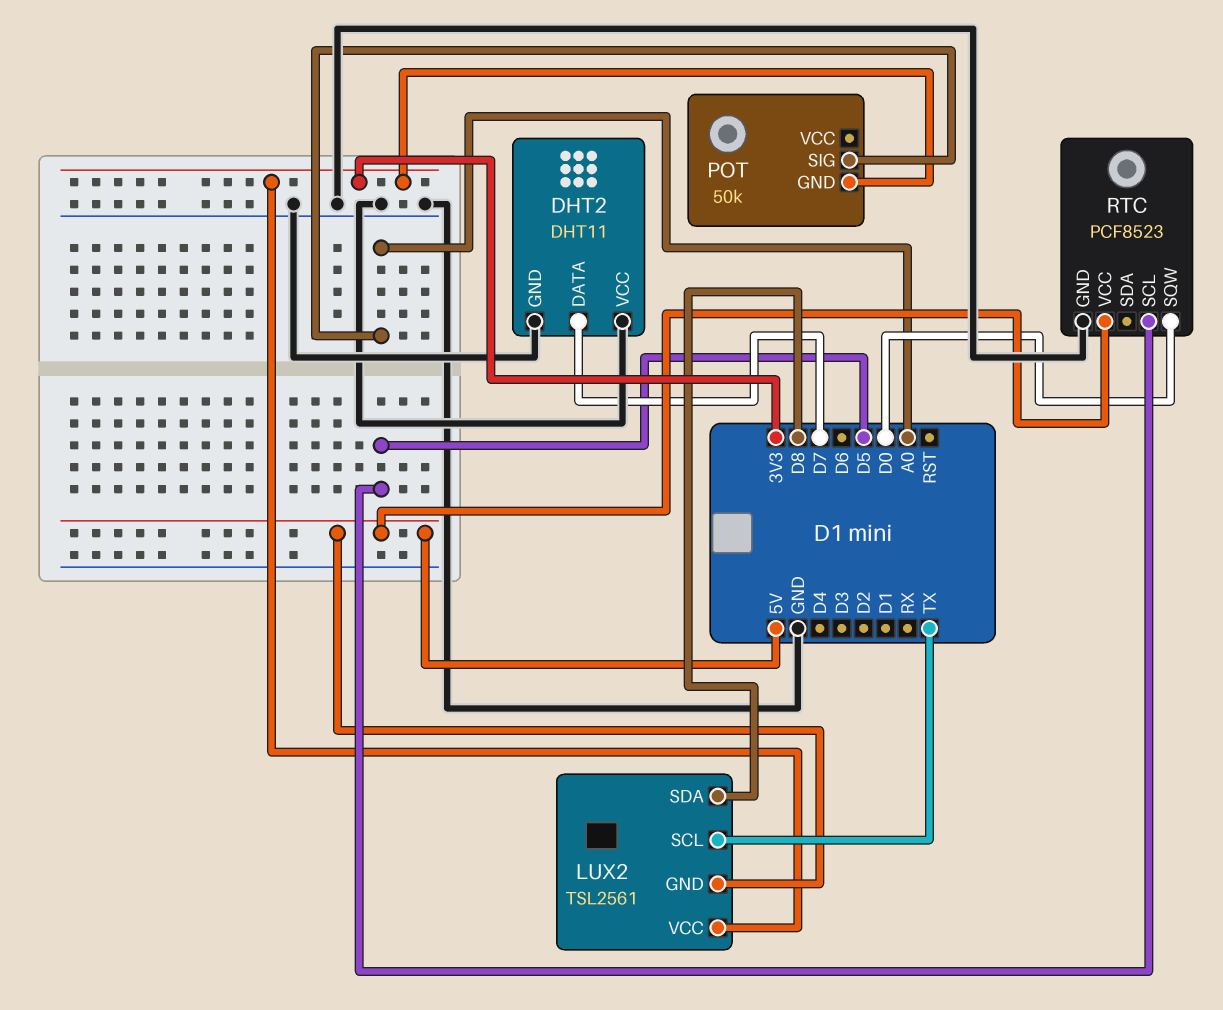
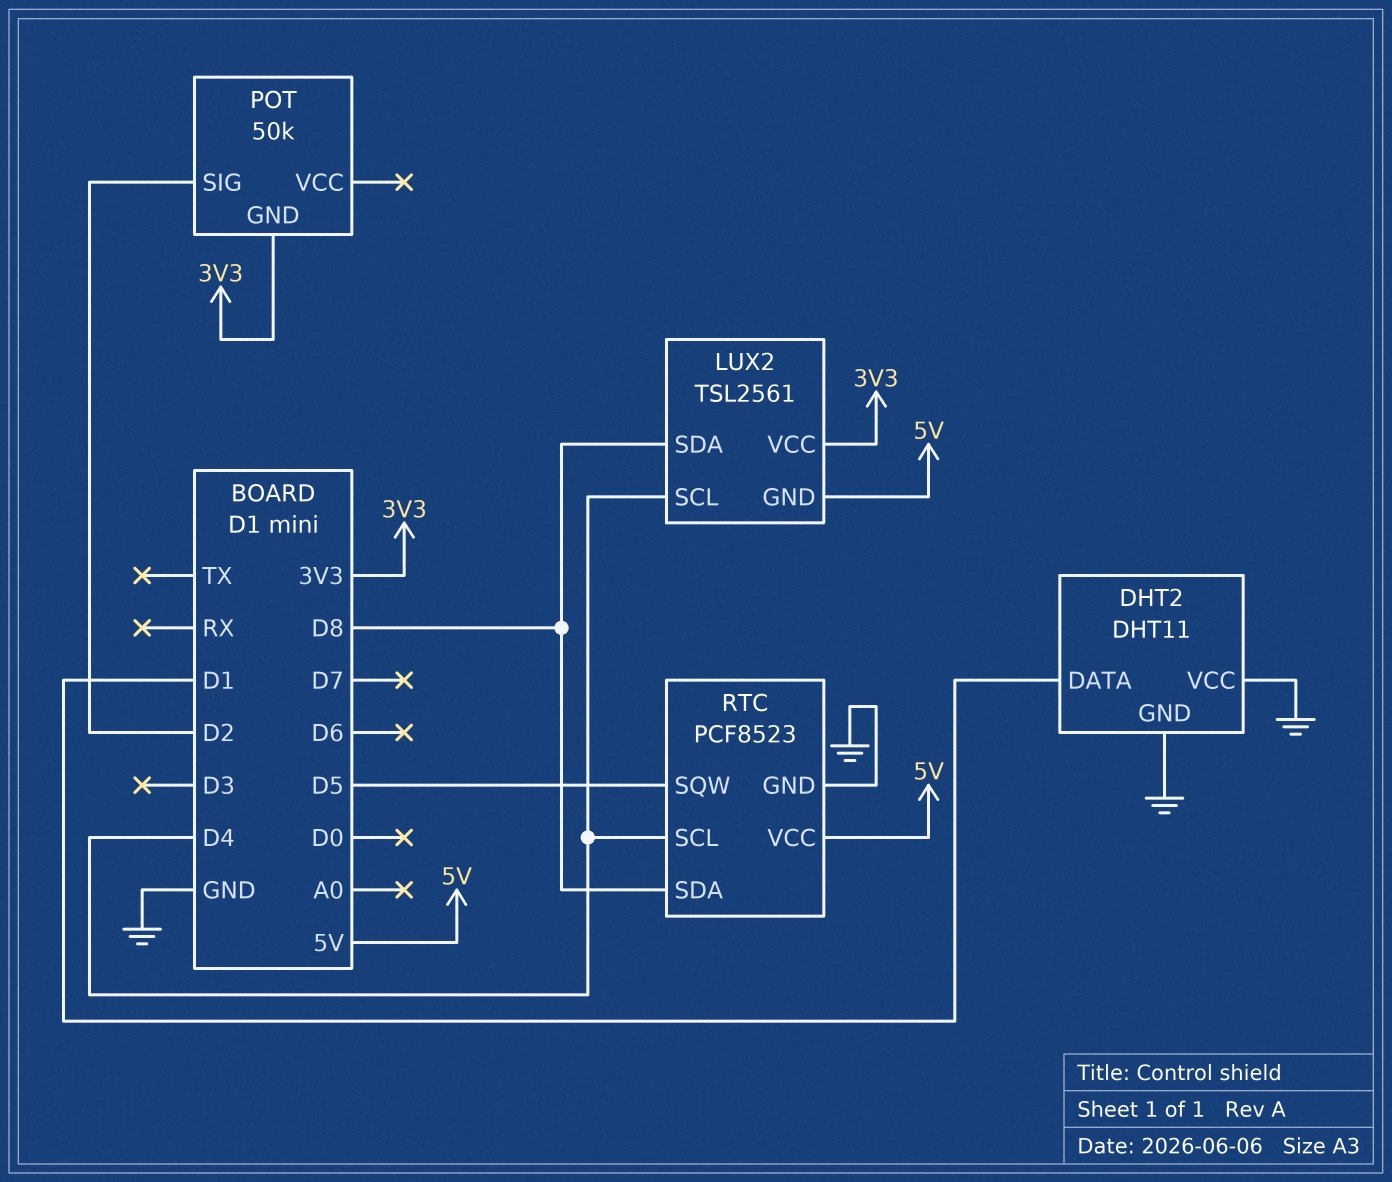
DHT2 pin DATA: D7 -> D1
LUX2 pin SCL: TX -> D4
POT pin SIG: A0 -> D2
RTC pin SCL: D5 -> D4
RTC pin SDA: none -> D8
RTC pin SQW: D0 -> D5

